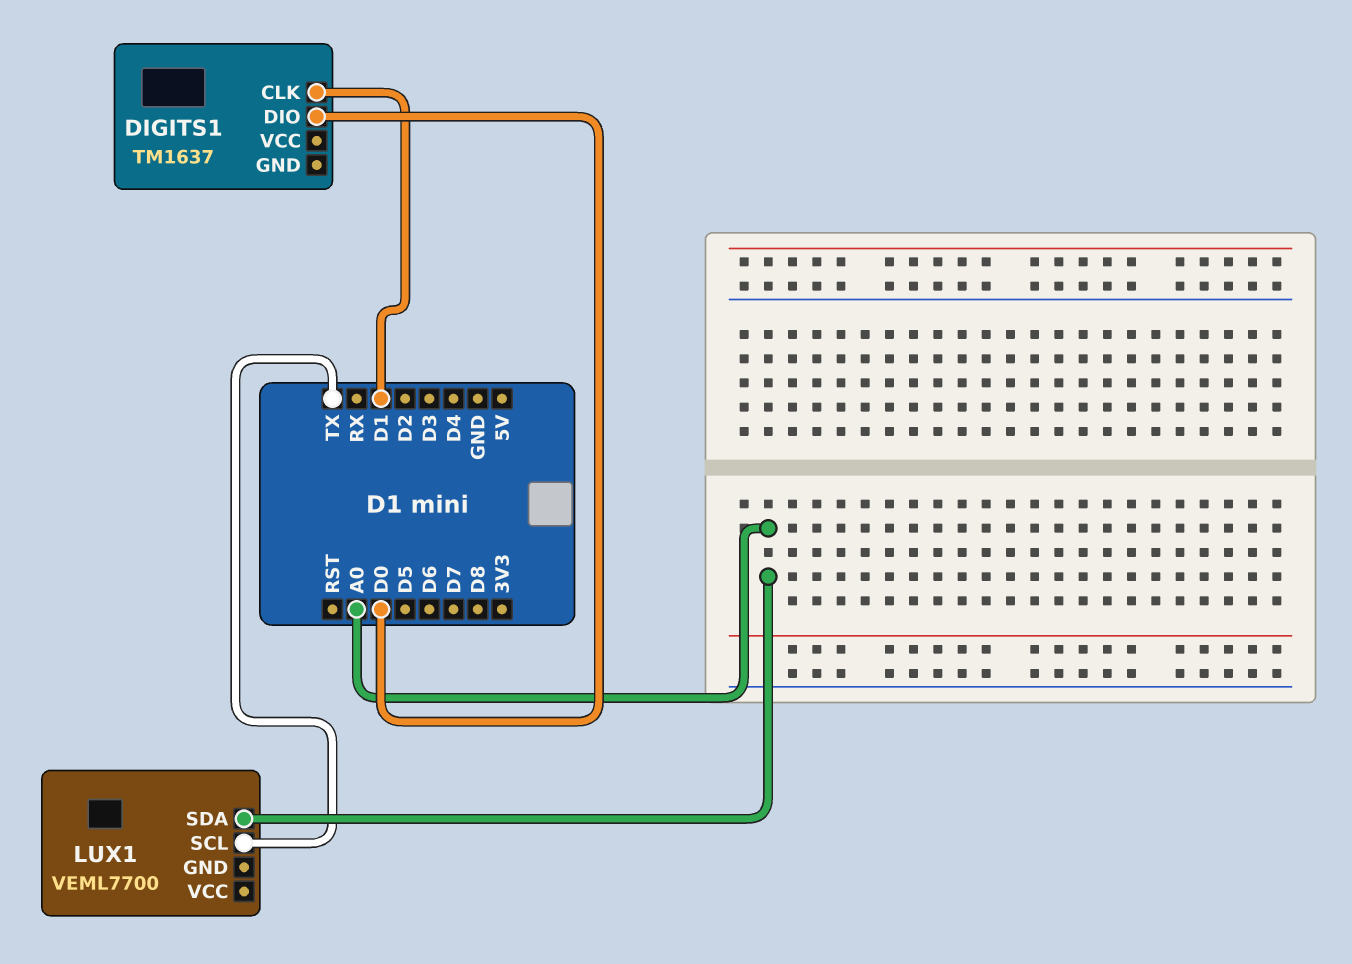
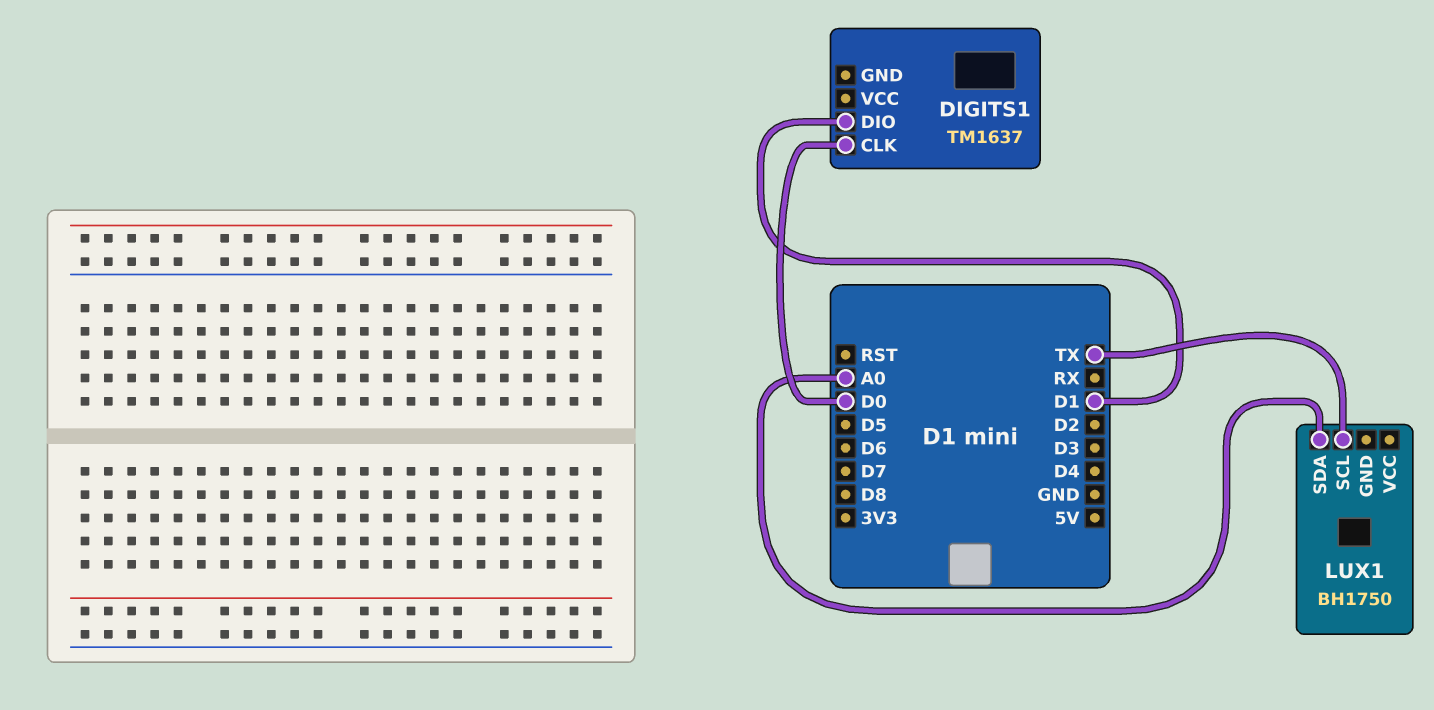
DIGITS1 pin CLK: D1 -> D0
DIGITS1 pin DIO: D0 -> D1
LUX1: VEML7700 -> BH1750

